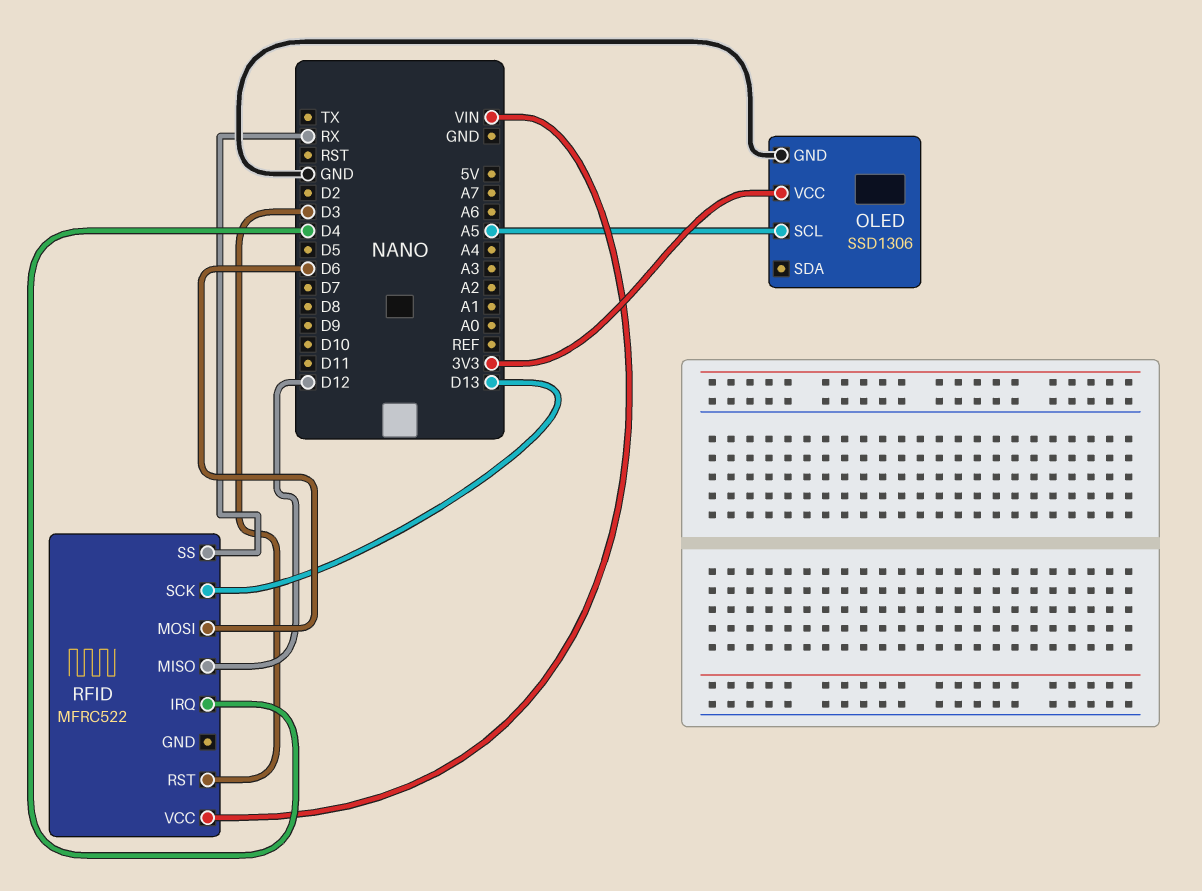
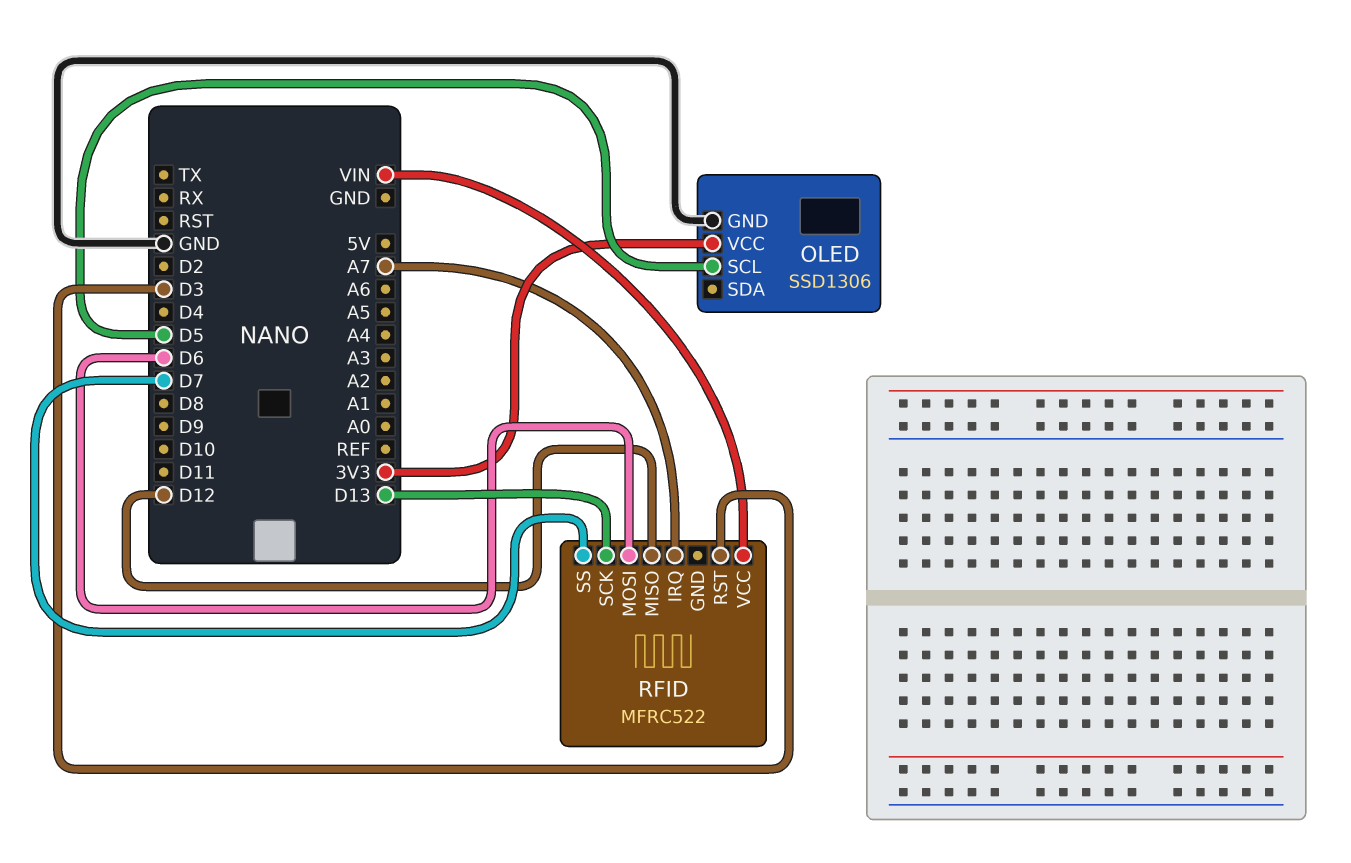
OLED pin SCL: A5 -> D5
RFID pin IRQ: D4 -> A7
RFID pin SS: RX -> D7

